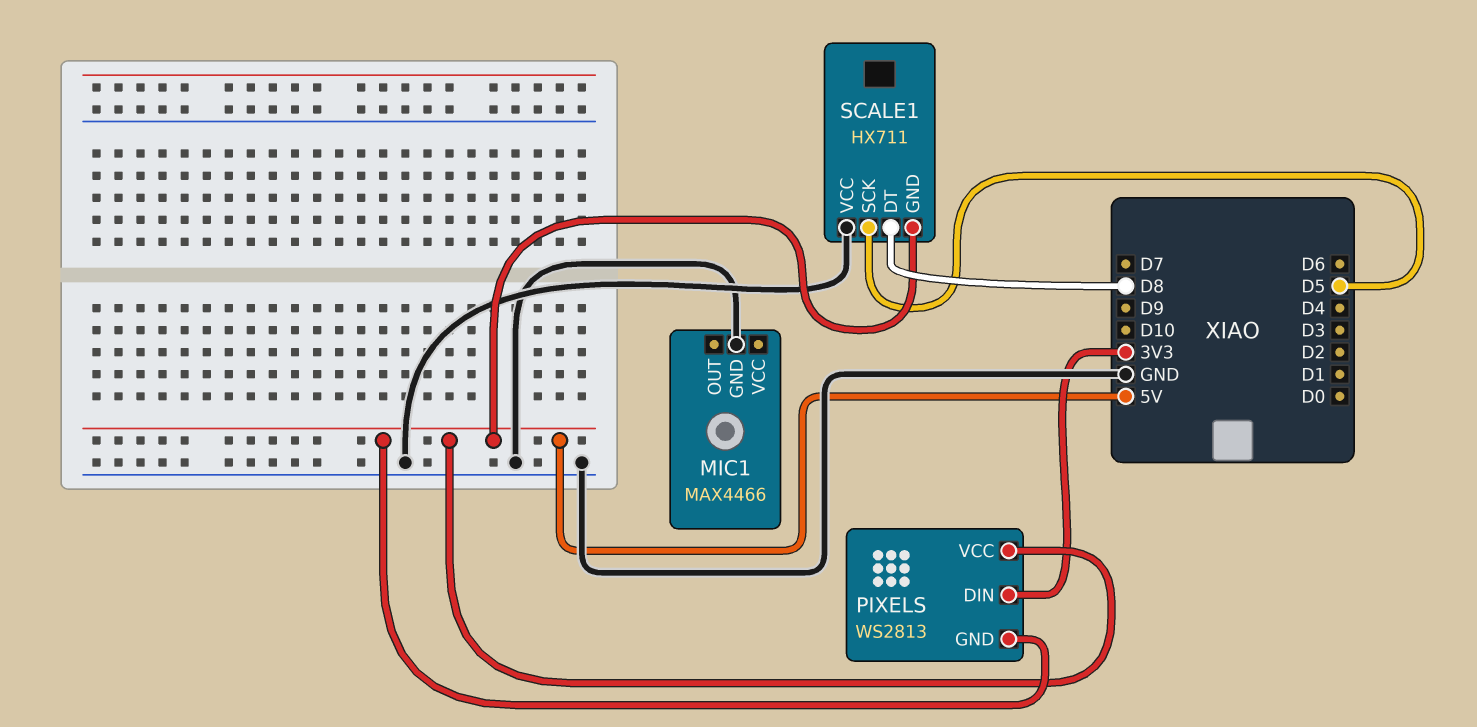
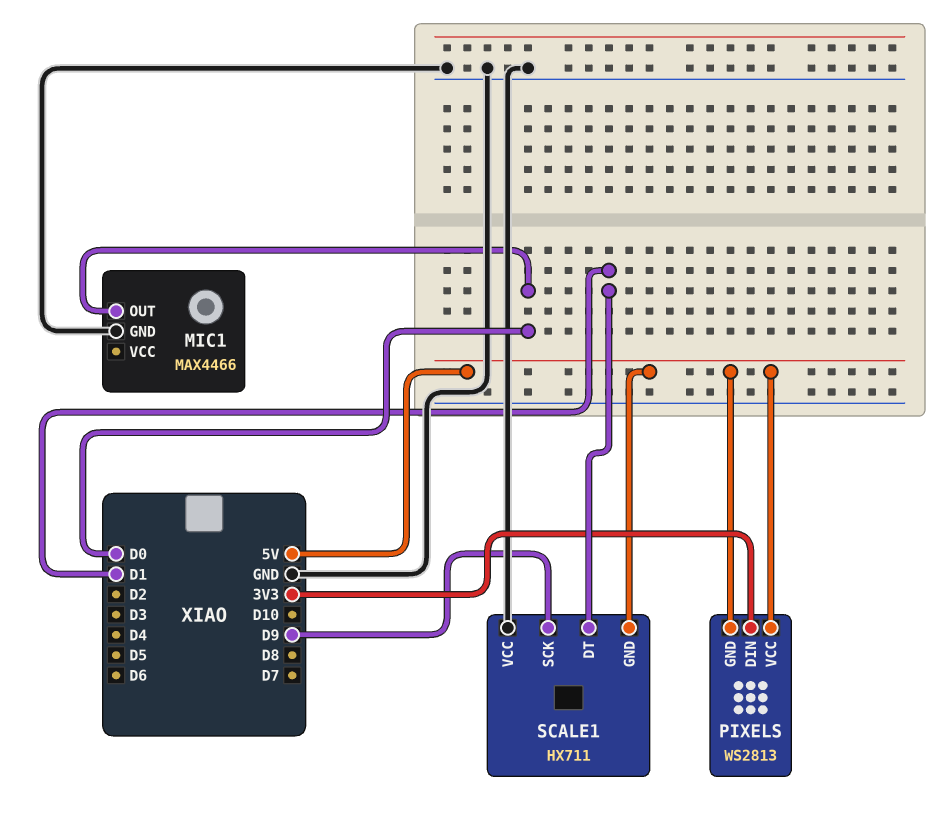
MIC1 pin OUT: none -> D0
SCALE1 pin DT: D8 -> D1
SCALE1 pin SCK: D5 -> D9

